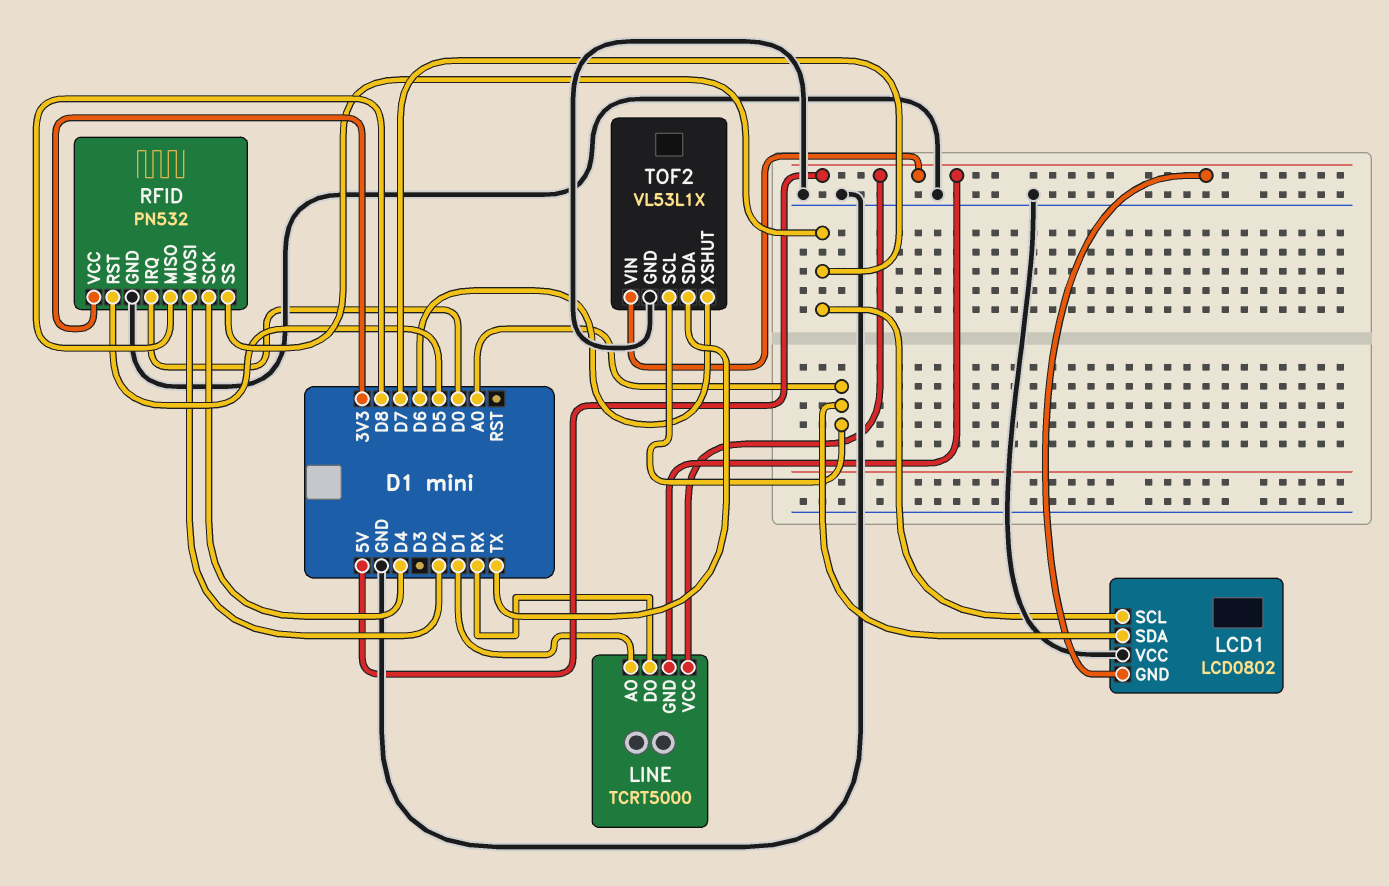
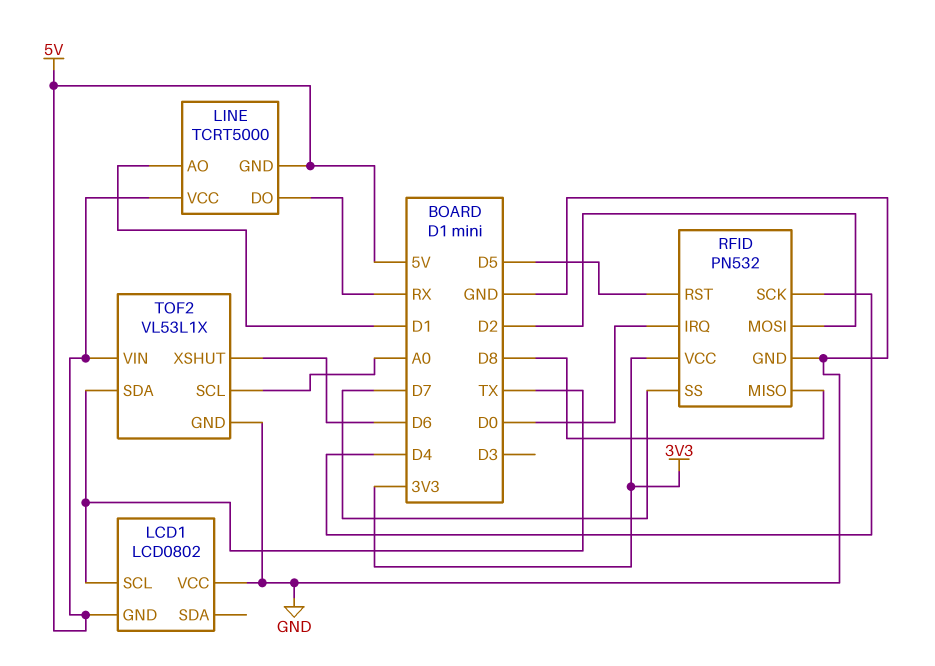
LCD1 pin SCL: D7 -> TX
LCD1 pin SDA: A0 -> none

